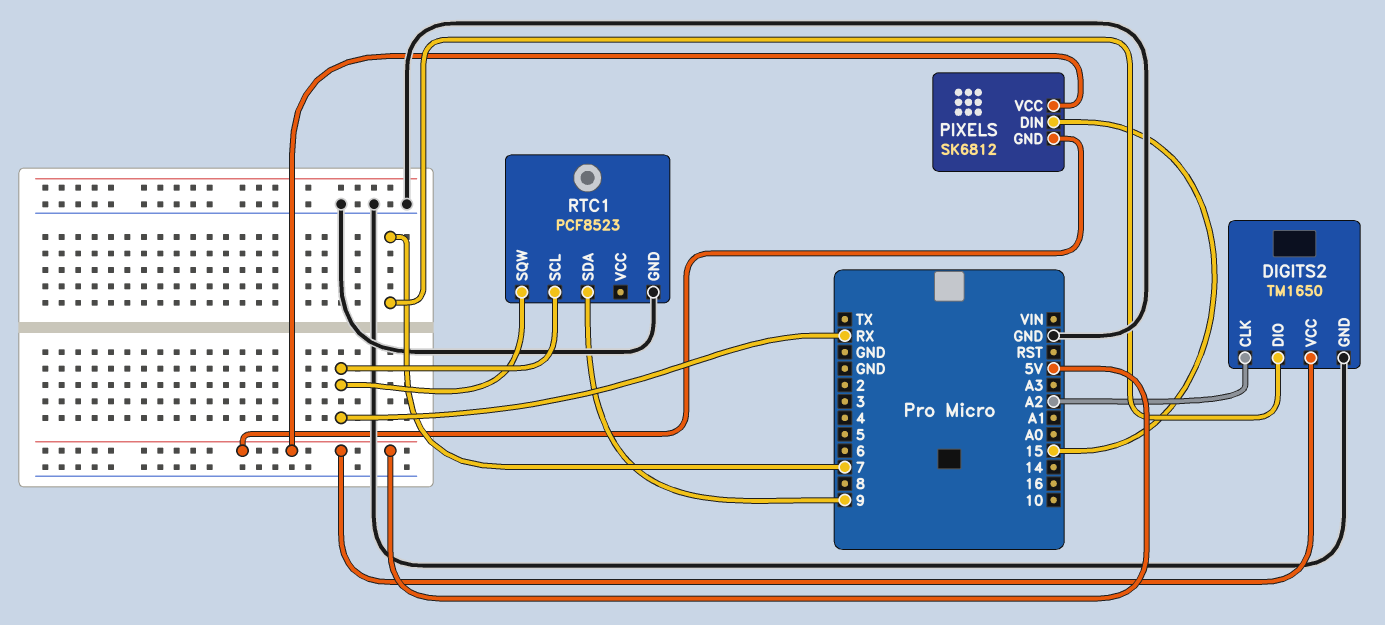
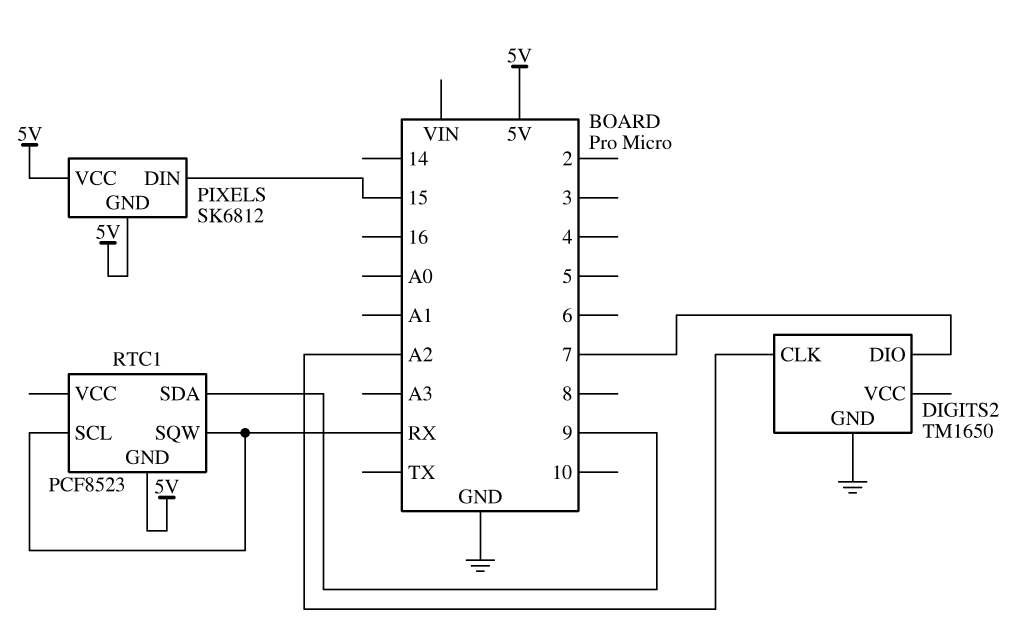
DIGITS2 pin VCC: 5V -> none
RTC1 pin GND: GND -> 5V

